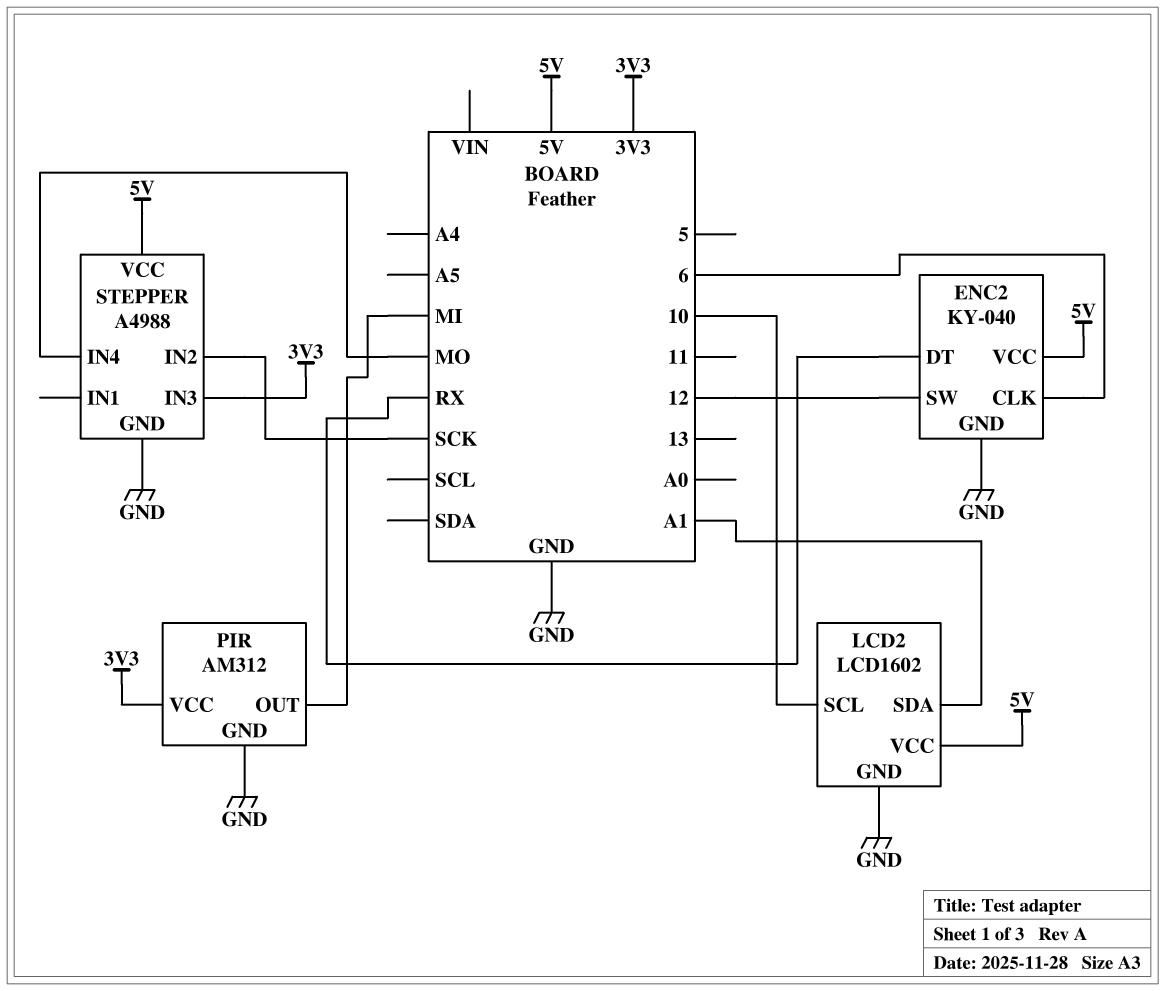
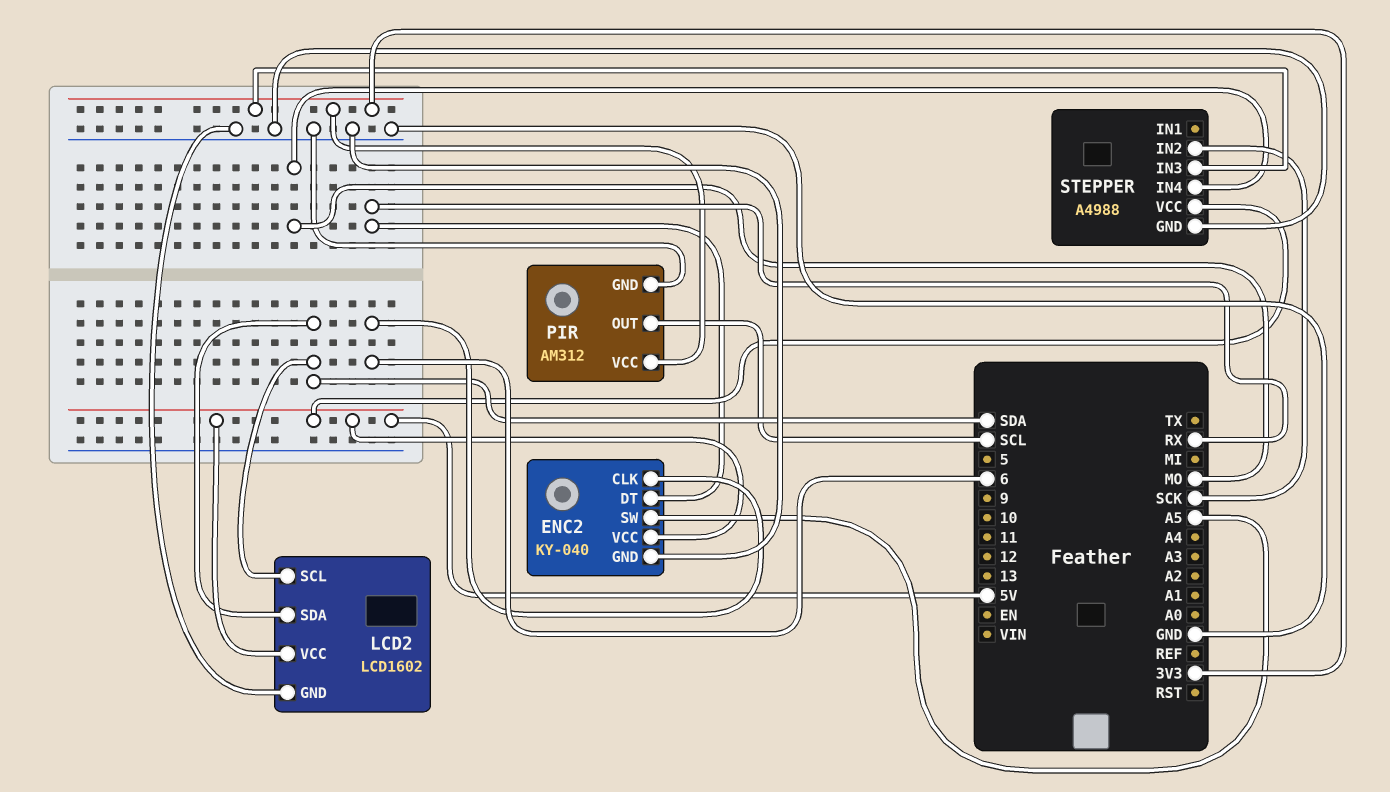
ENC2 pin SW: 12 -> A5
LCD2 pin SCL: 10 -> SDA
LCD2 pin SDA: A1 -> SDA
PIR pin OUT: MI -> SCL

